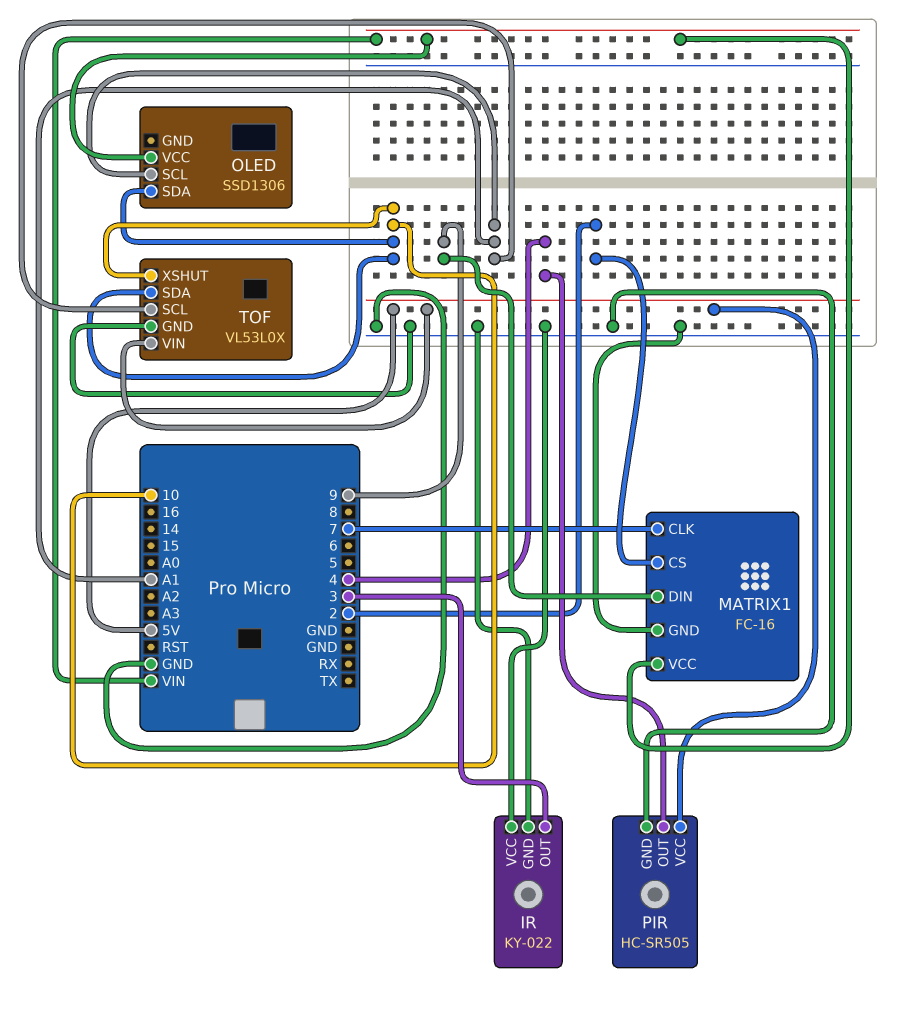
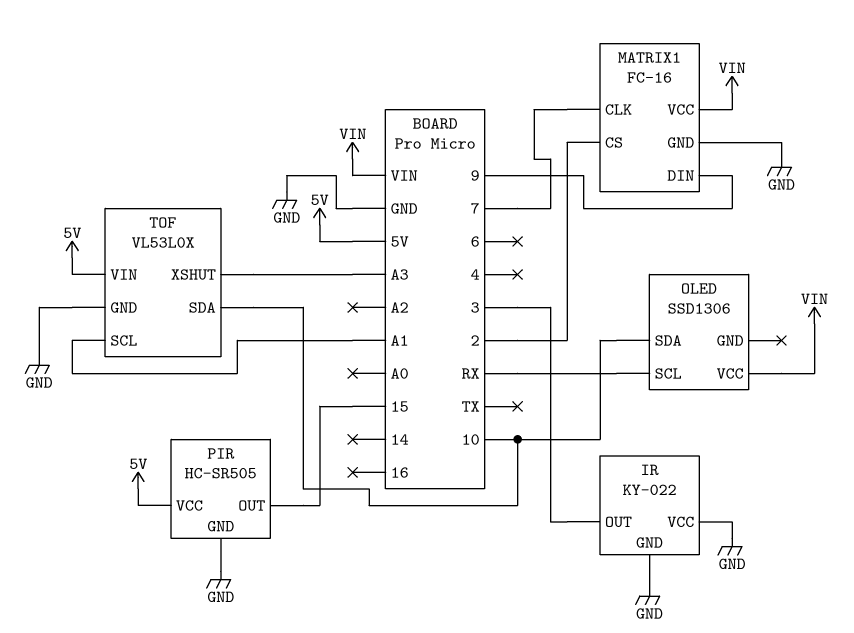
OLED pin SCL: A1 -> RX
PIR pin OUT: 4 -> 15
TOF pin XSHUT: 10 -> A3

